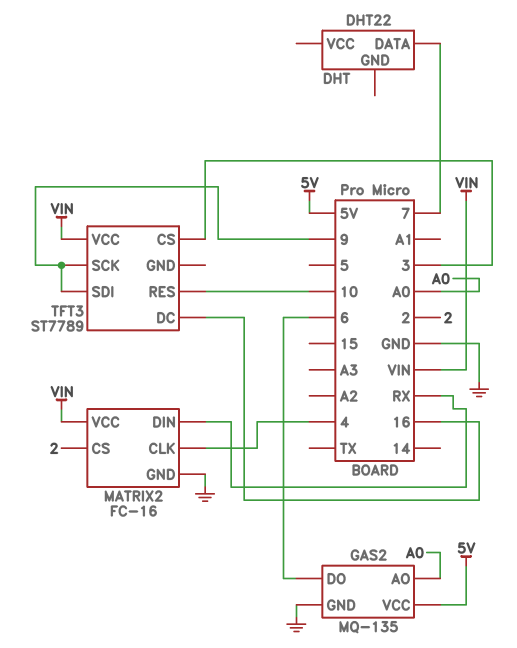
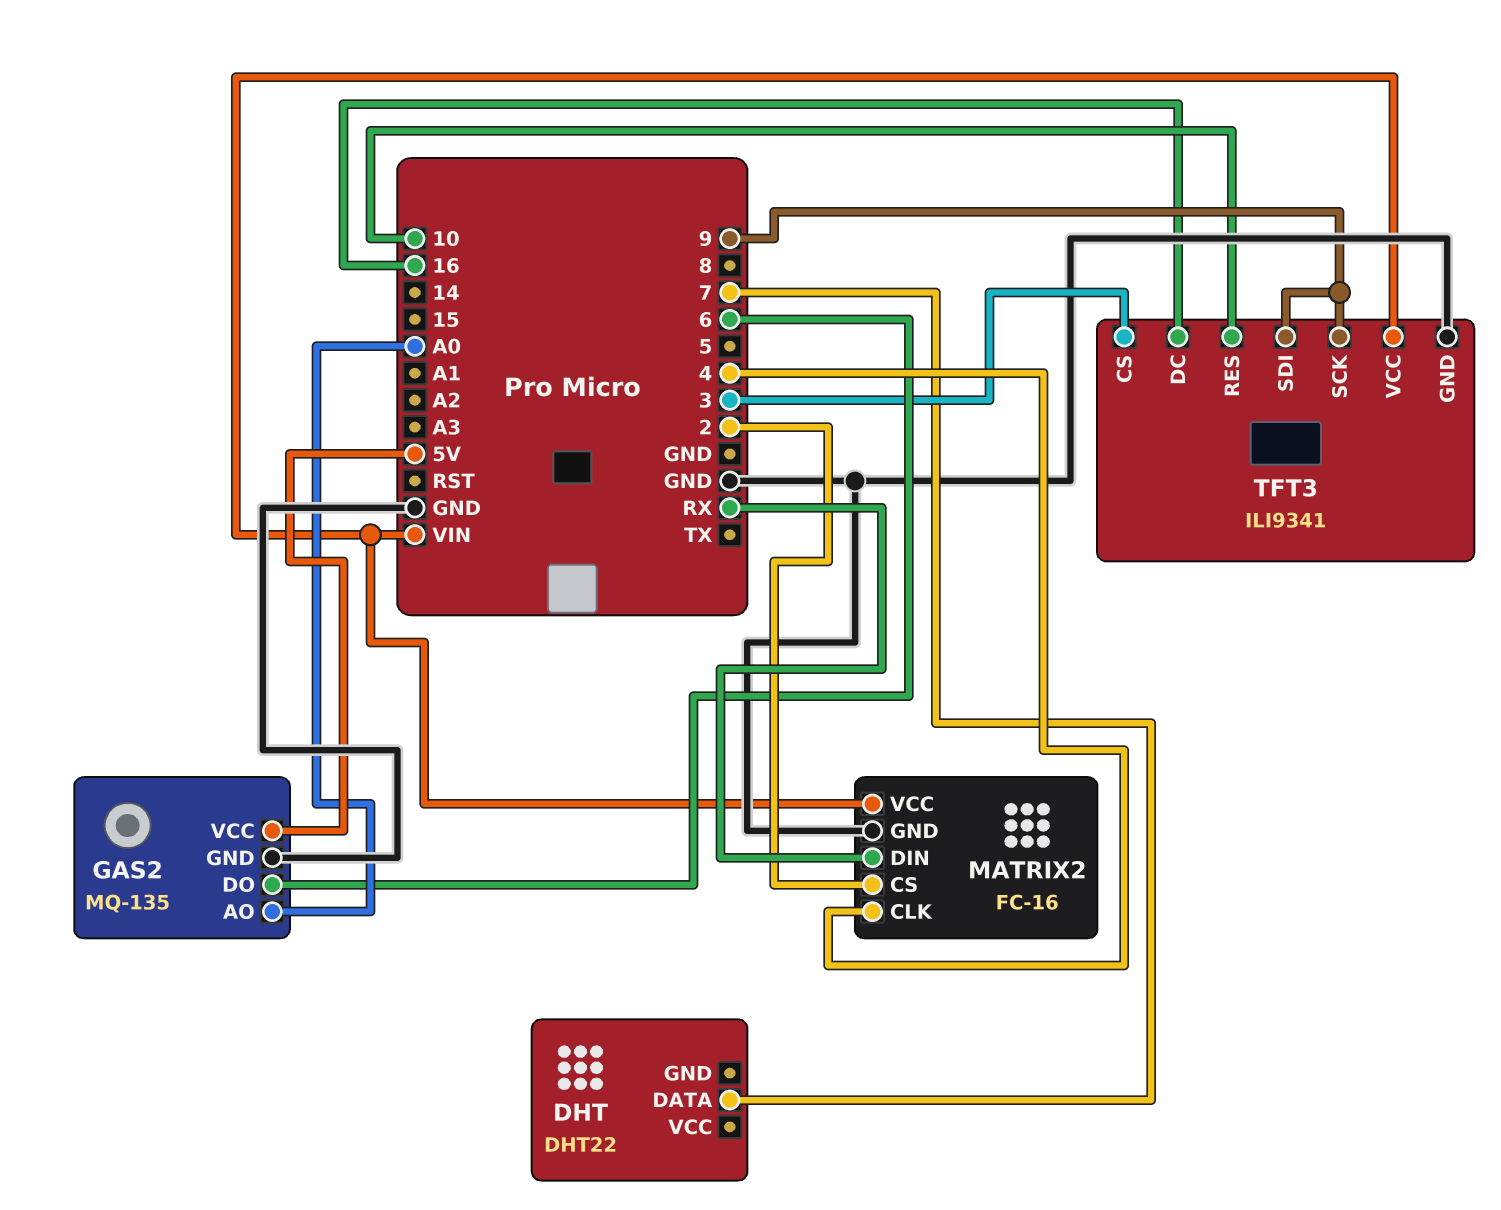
TFT3: ST7789 -> ILI9341
TFT3 pin GND: none -> GND

